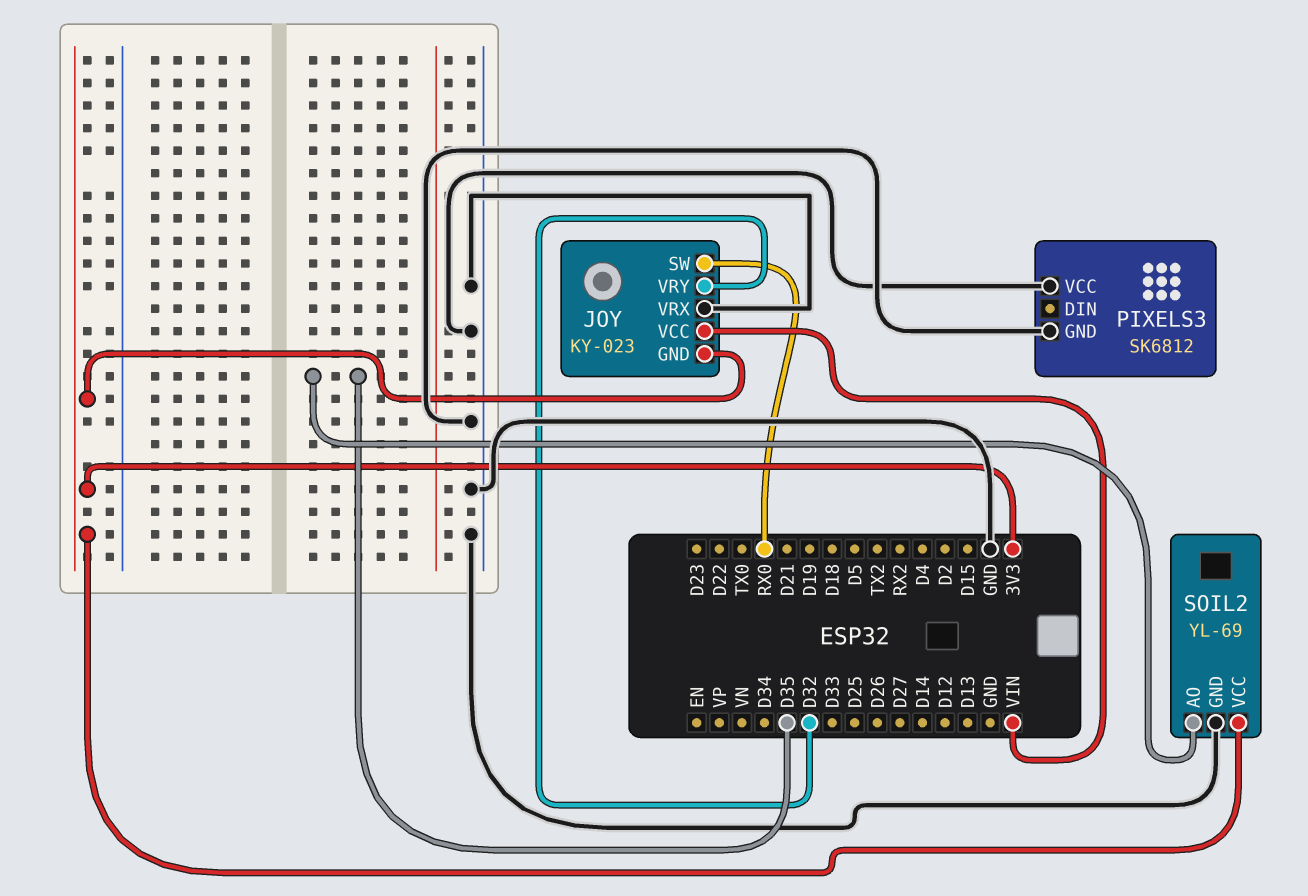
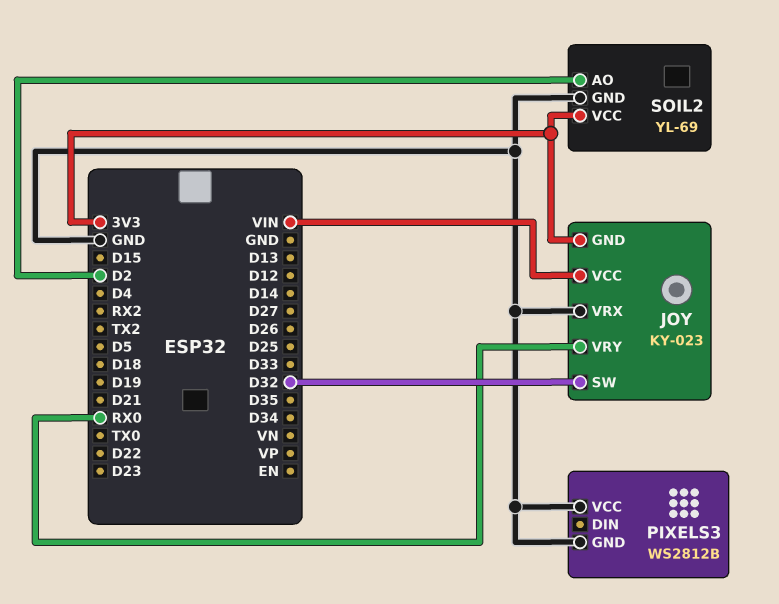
JOY pin SW: RX0 -> D32
JOY pin VRY: D32 -> RX0
PIXELS3: SK6812 -> WS2812B
SOIL2 pin AO: D35 -> D2

